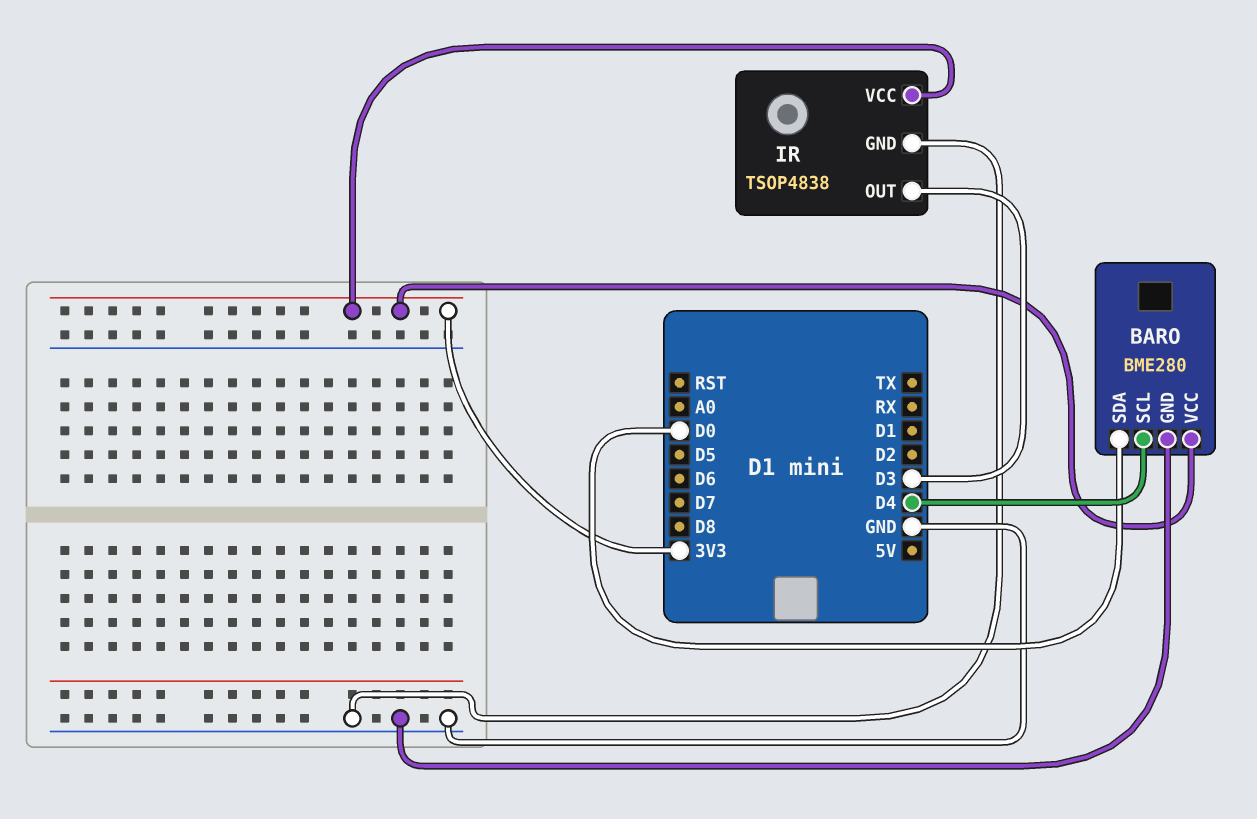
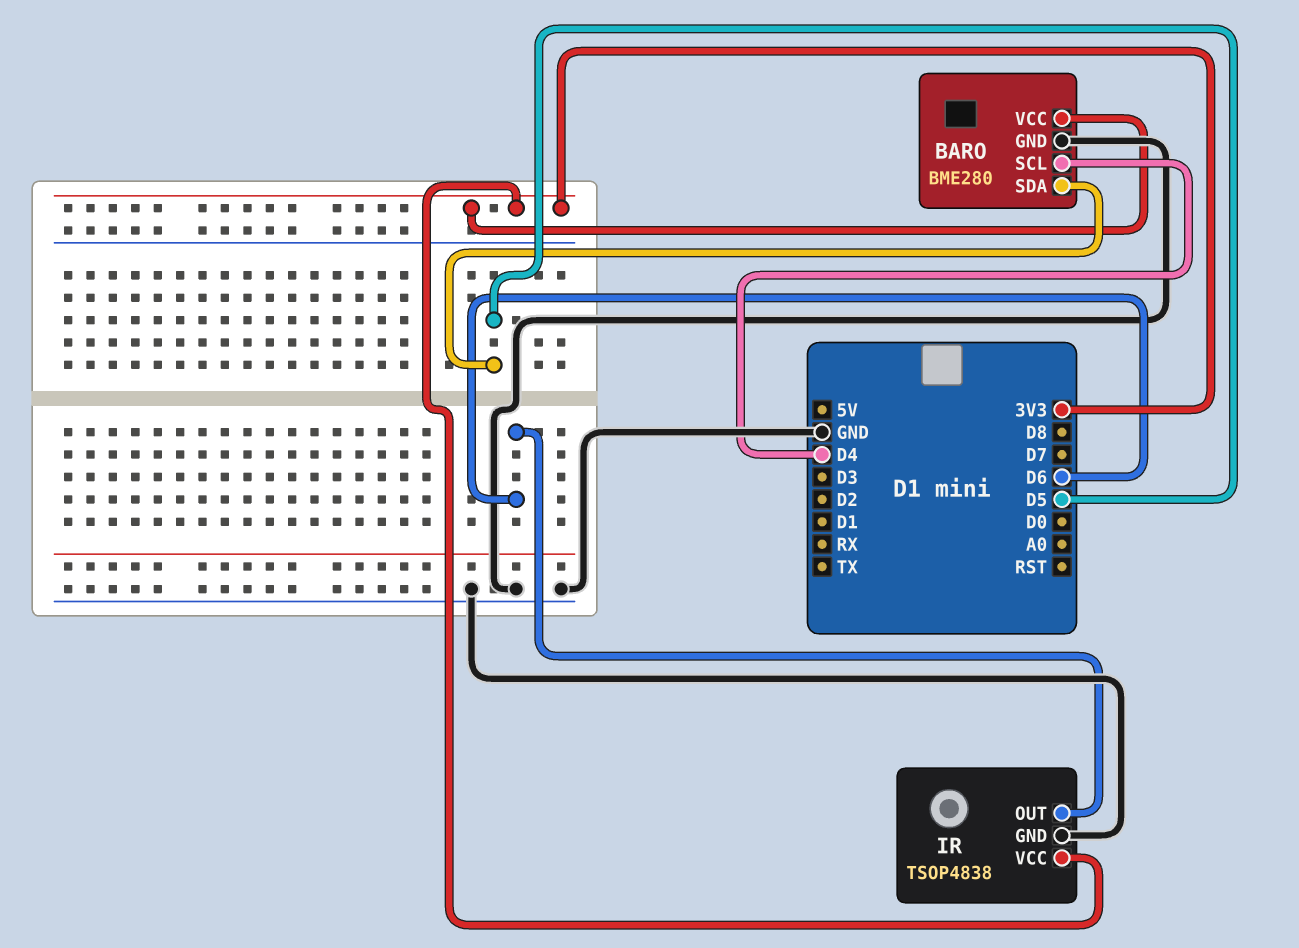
BARO pin SDA: D0 -> D5
IR pin OUT: D3 -> D6

